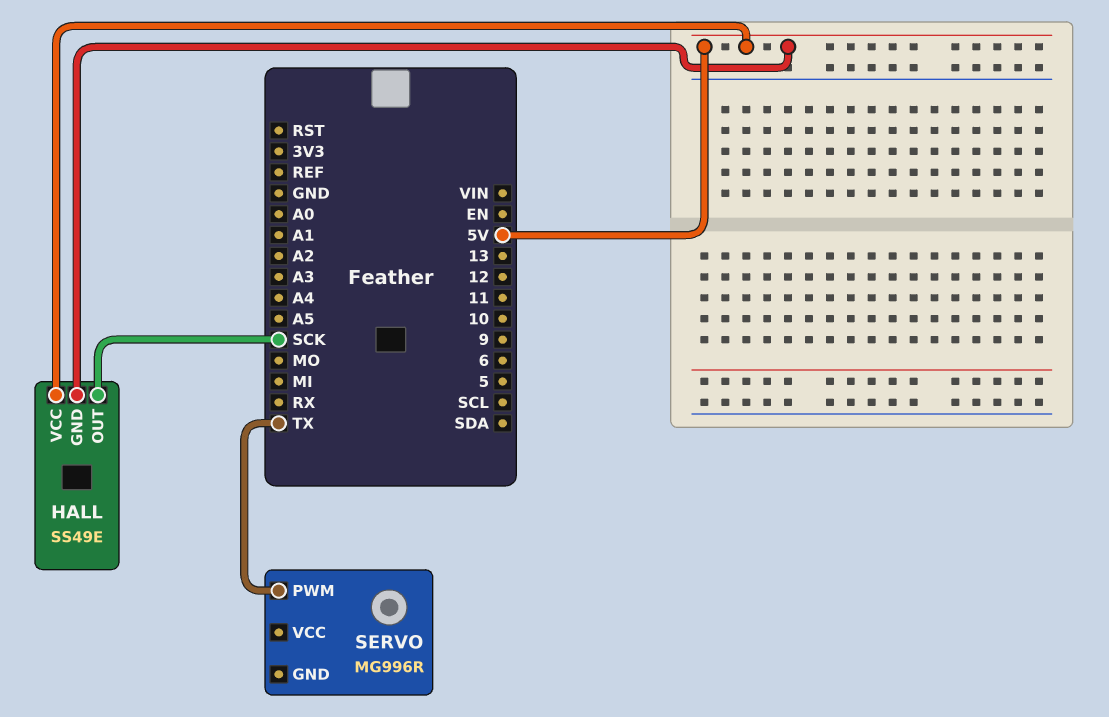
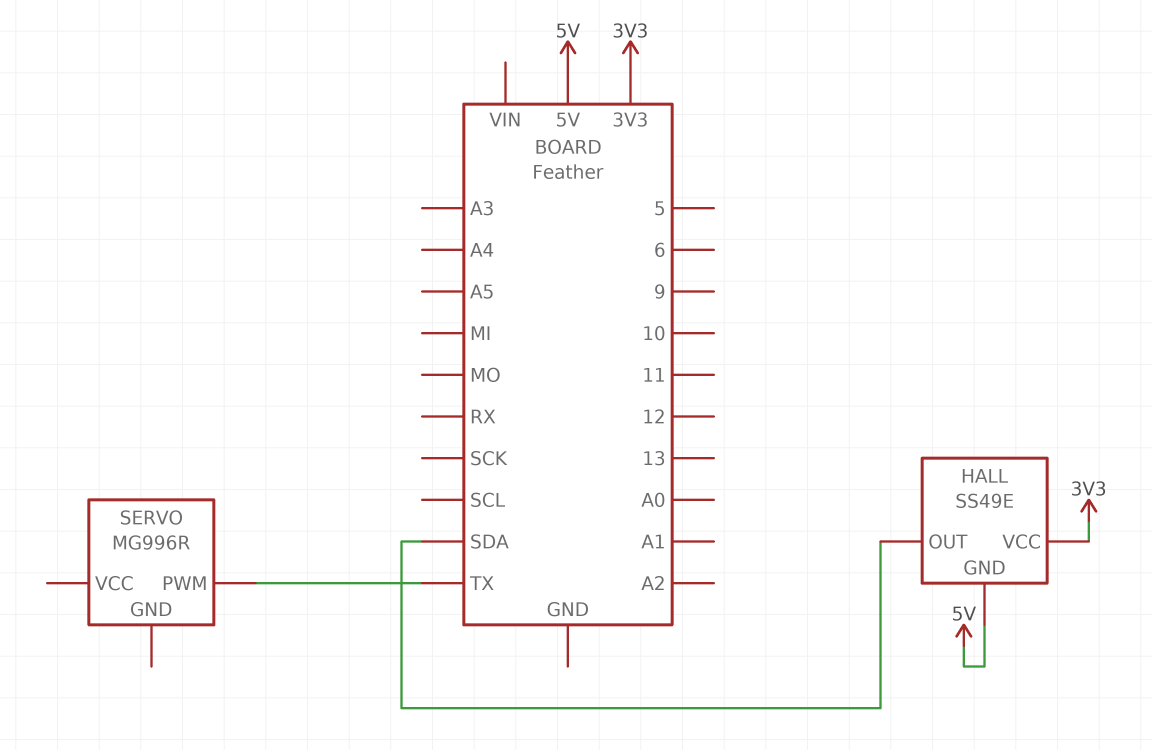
HALL pin OUT: SCK -> SDA
HALL pin VCC: 5V -> 3V3

